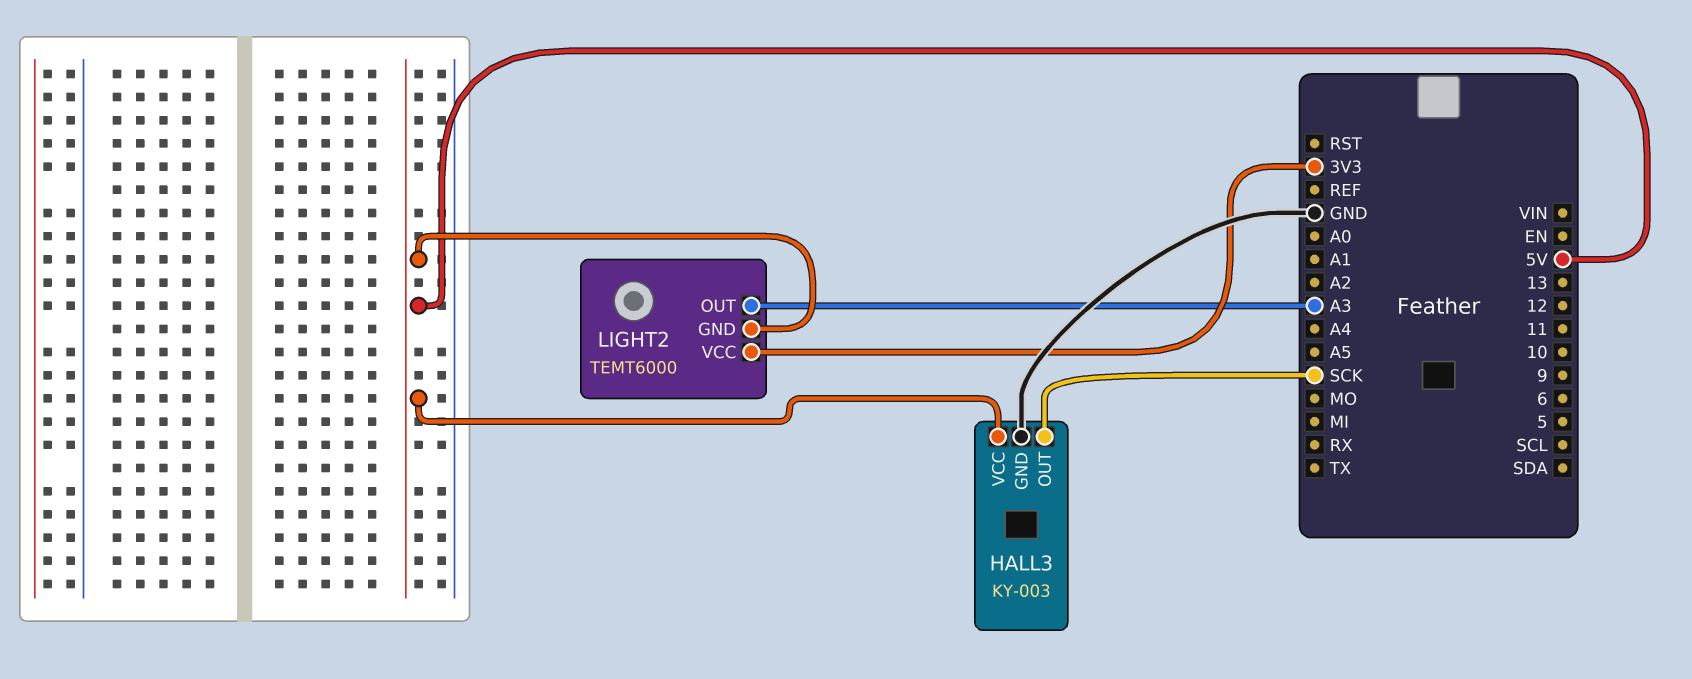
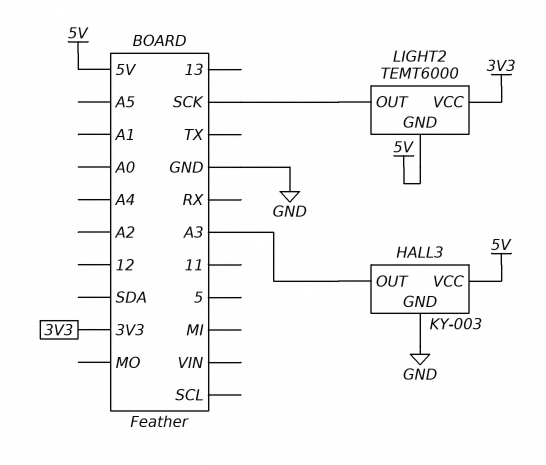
HALL3 pin OUT: SCK -> A3
LIGHT2 pin OUT: A3 -> SCK

